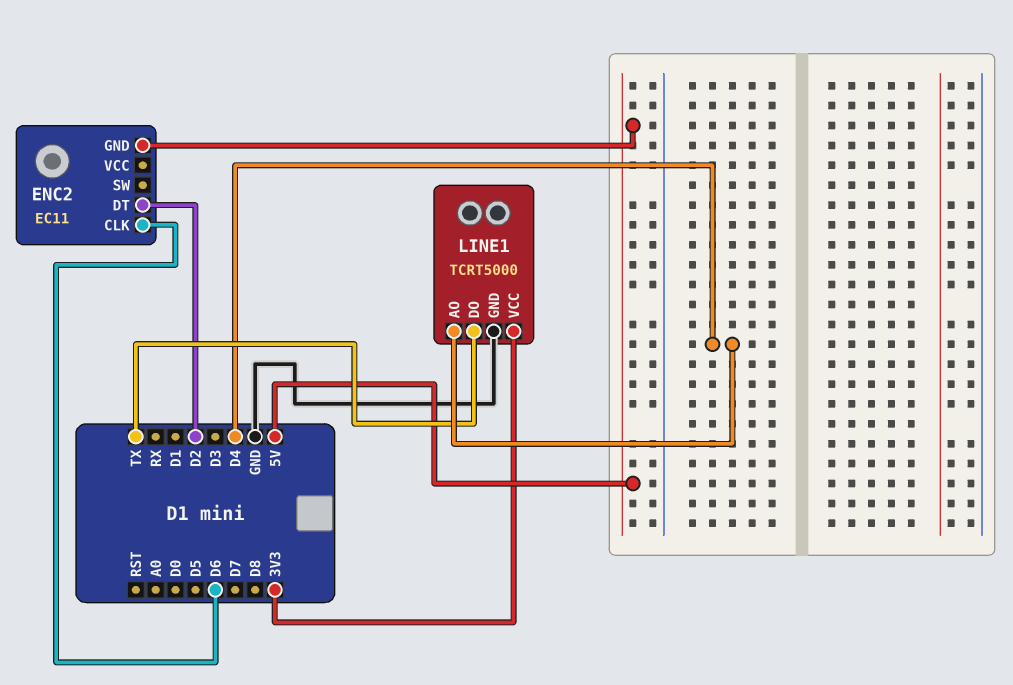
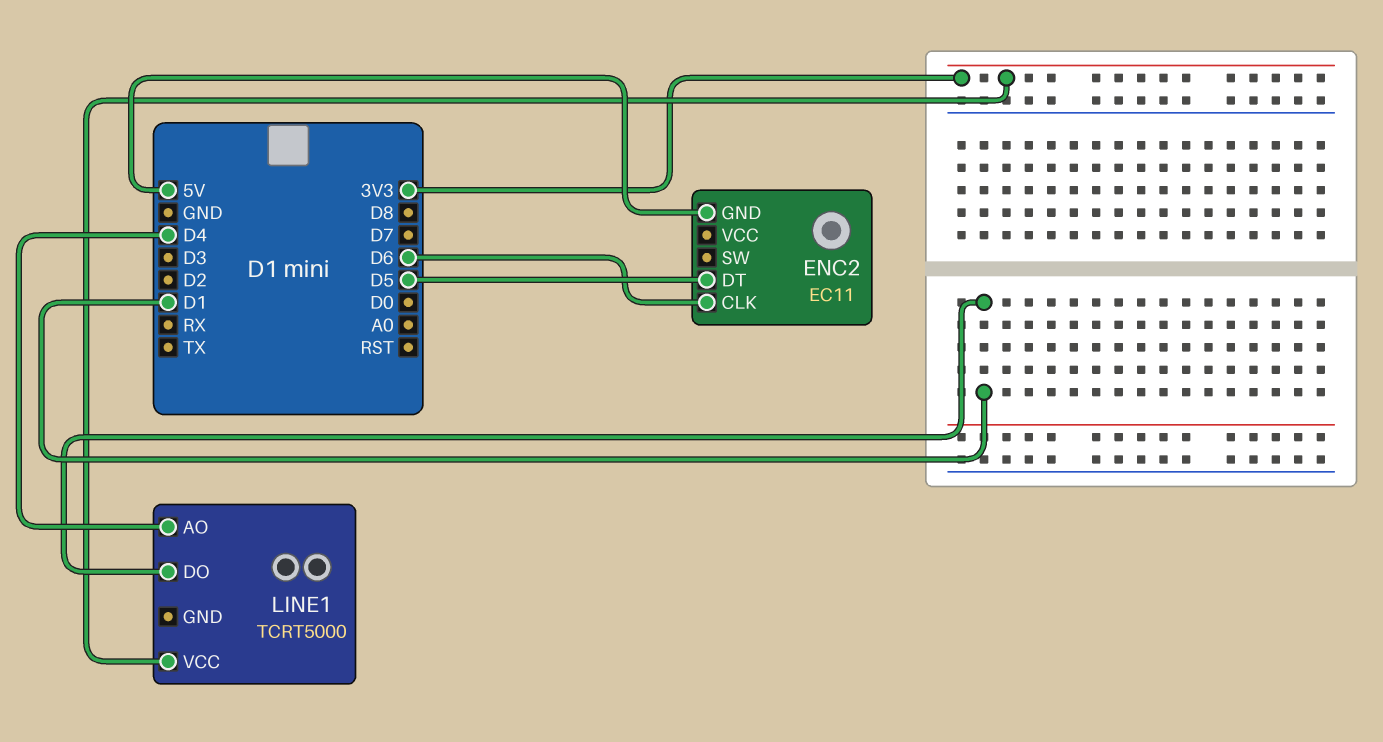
ENC2 pin DT: D2 -> D5
LINE1 pin DO: TX -> D1
LINE1 pin GND: GND -> none

